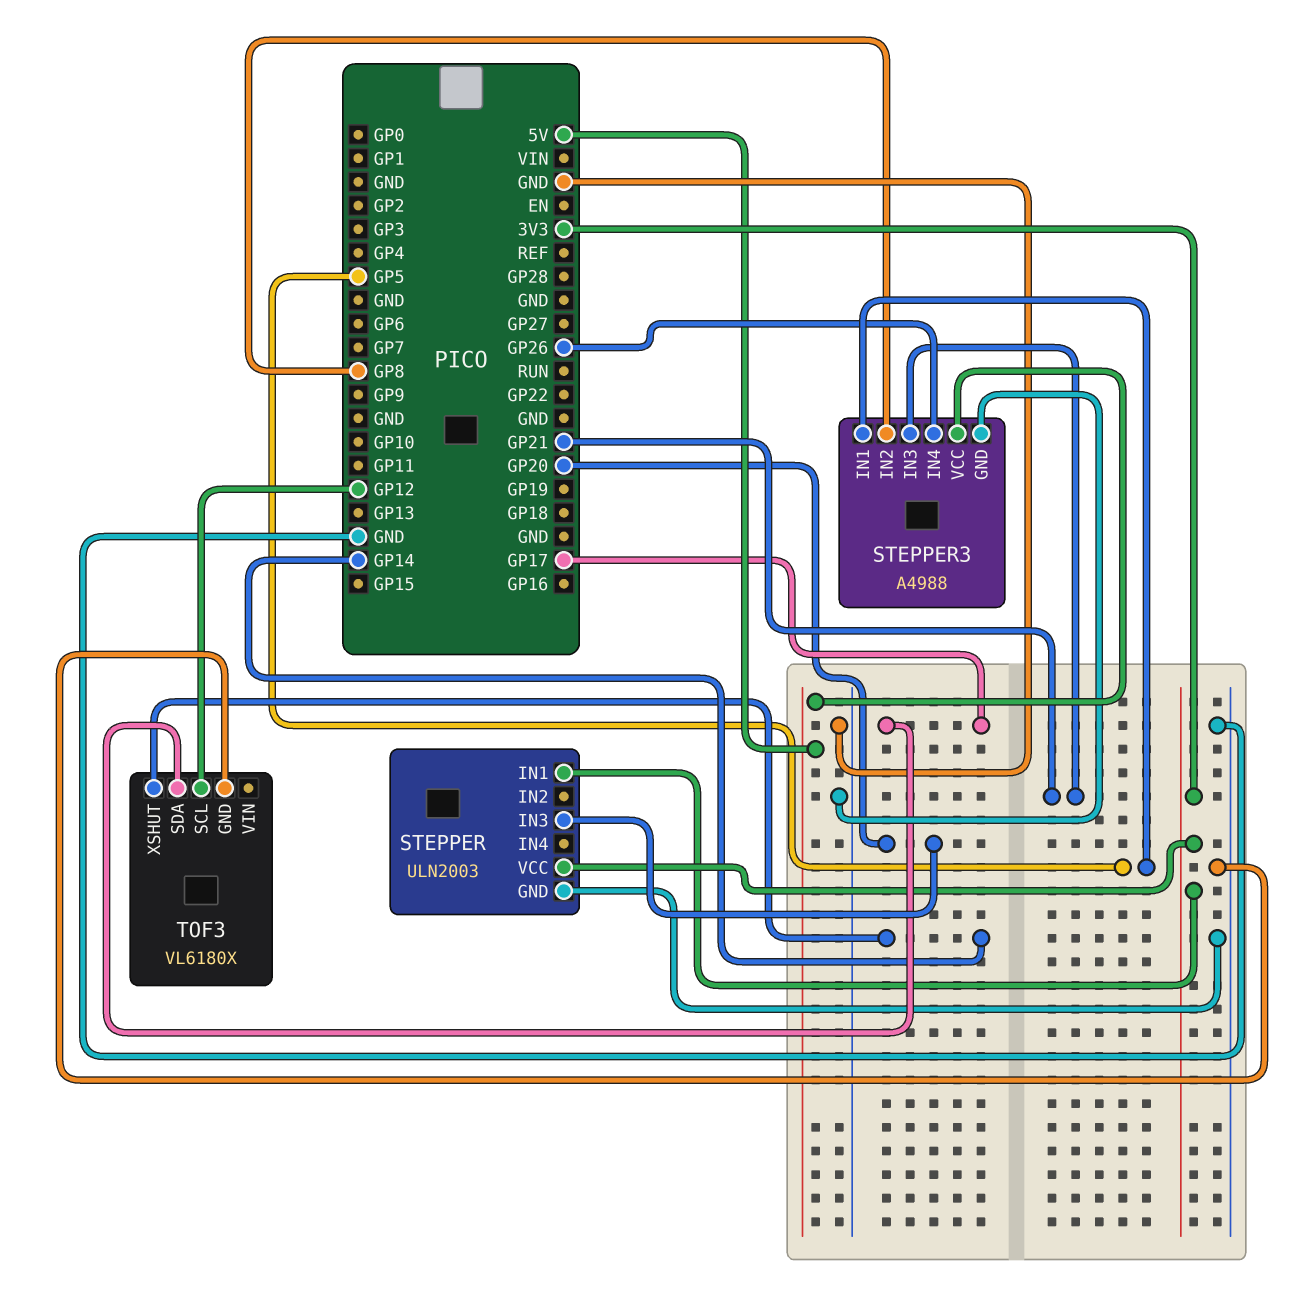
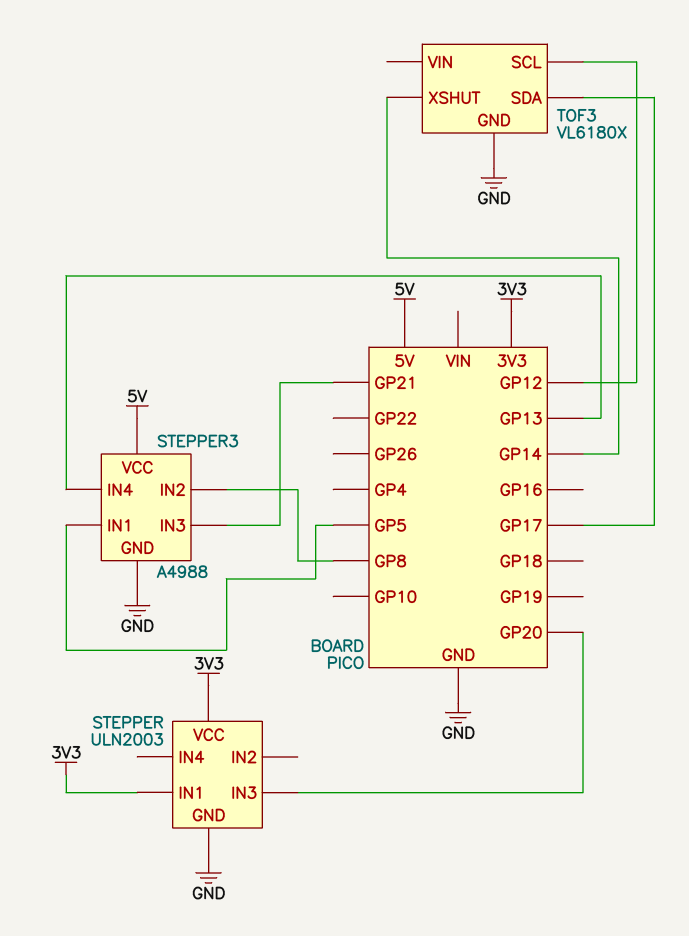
STEPPER3 pin IN4: GP26 -> GP13

